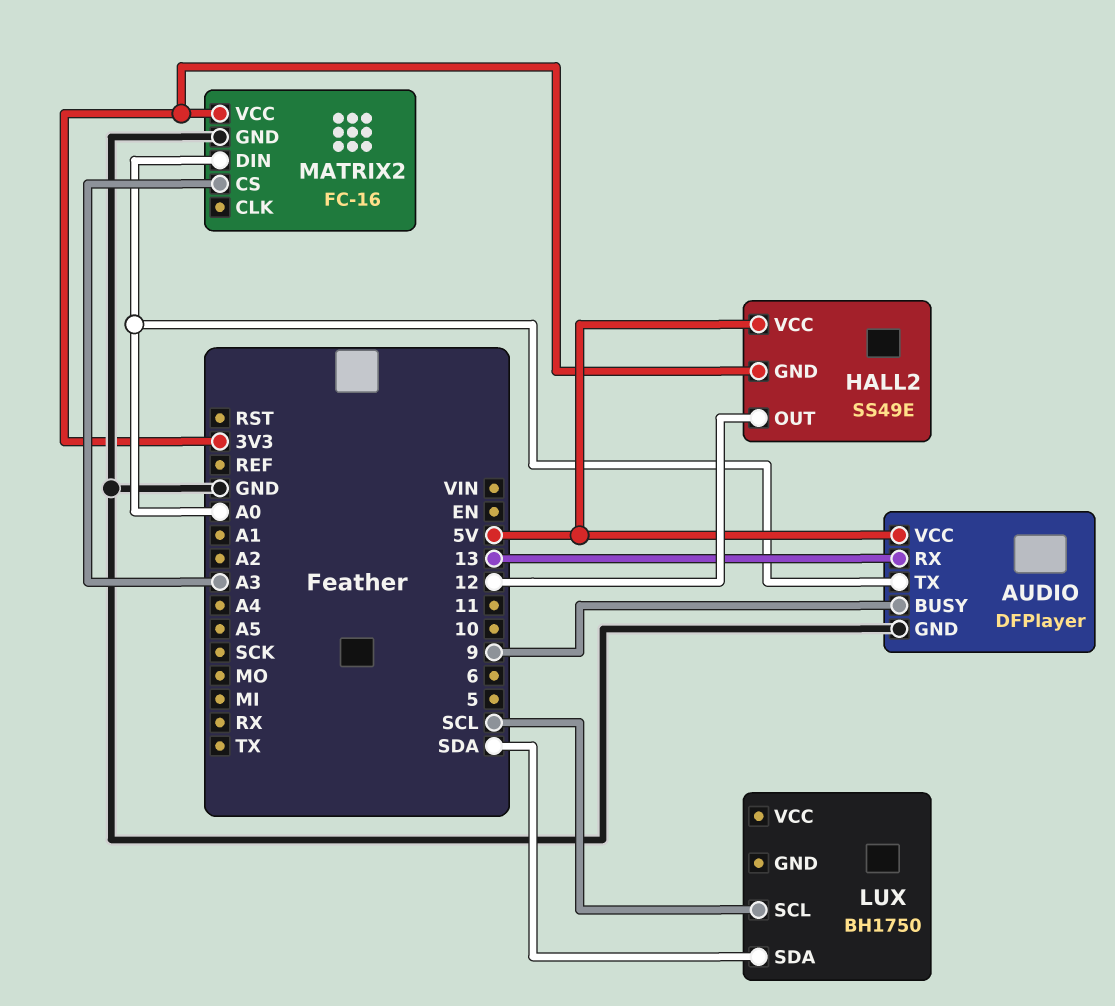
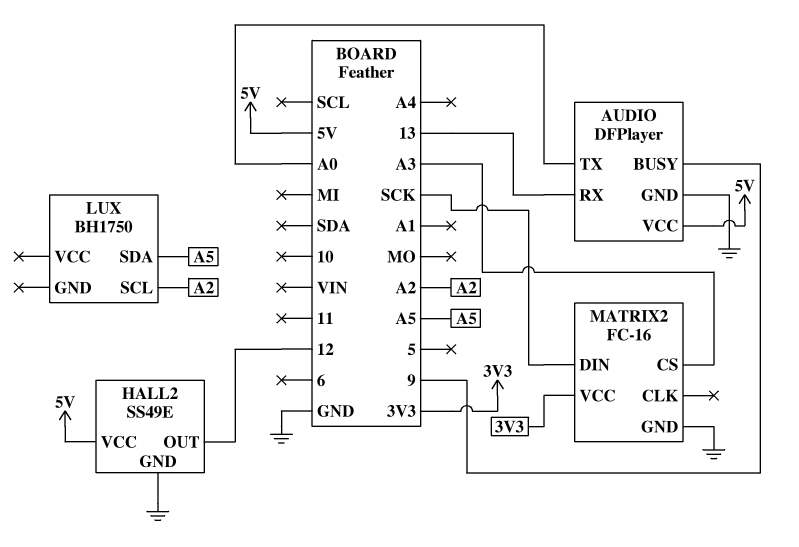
HALL2 pin GND: 3V3 -> GND
LUX pin SCL: SCL -> A2
LUX pin SDA: SDA -> A5
MATRIX2 pin DIN: A0 -> SCK

